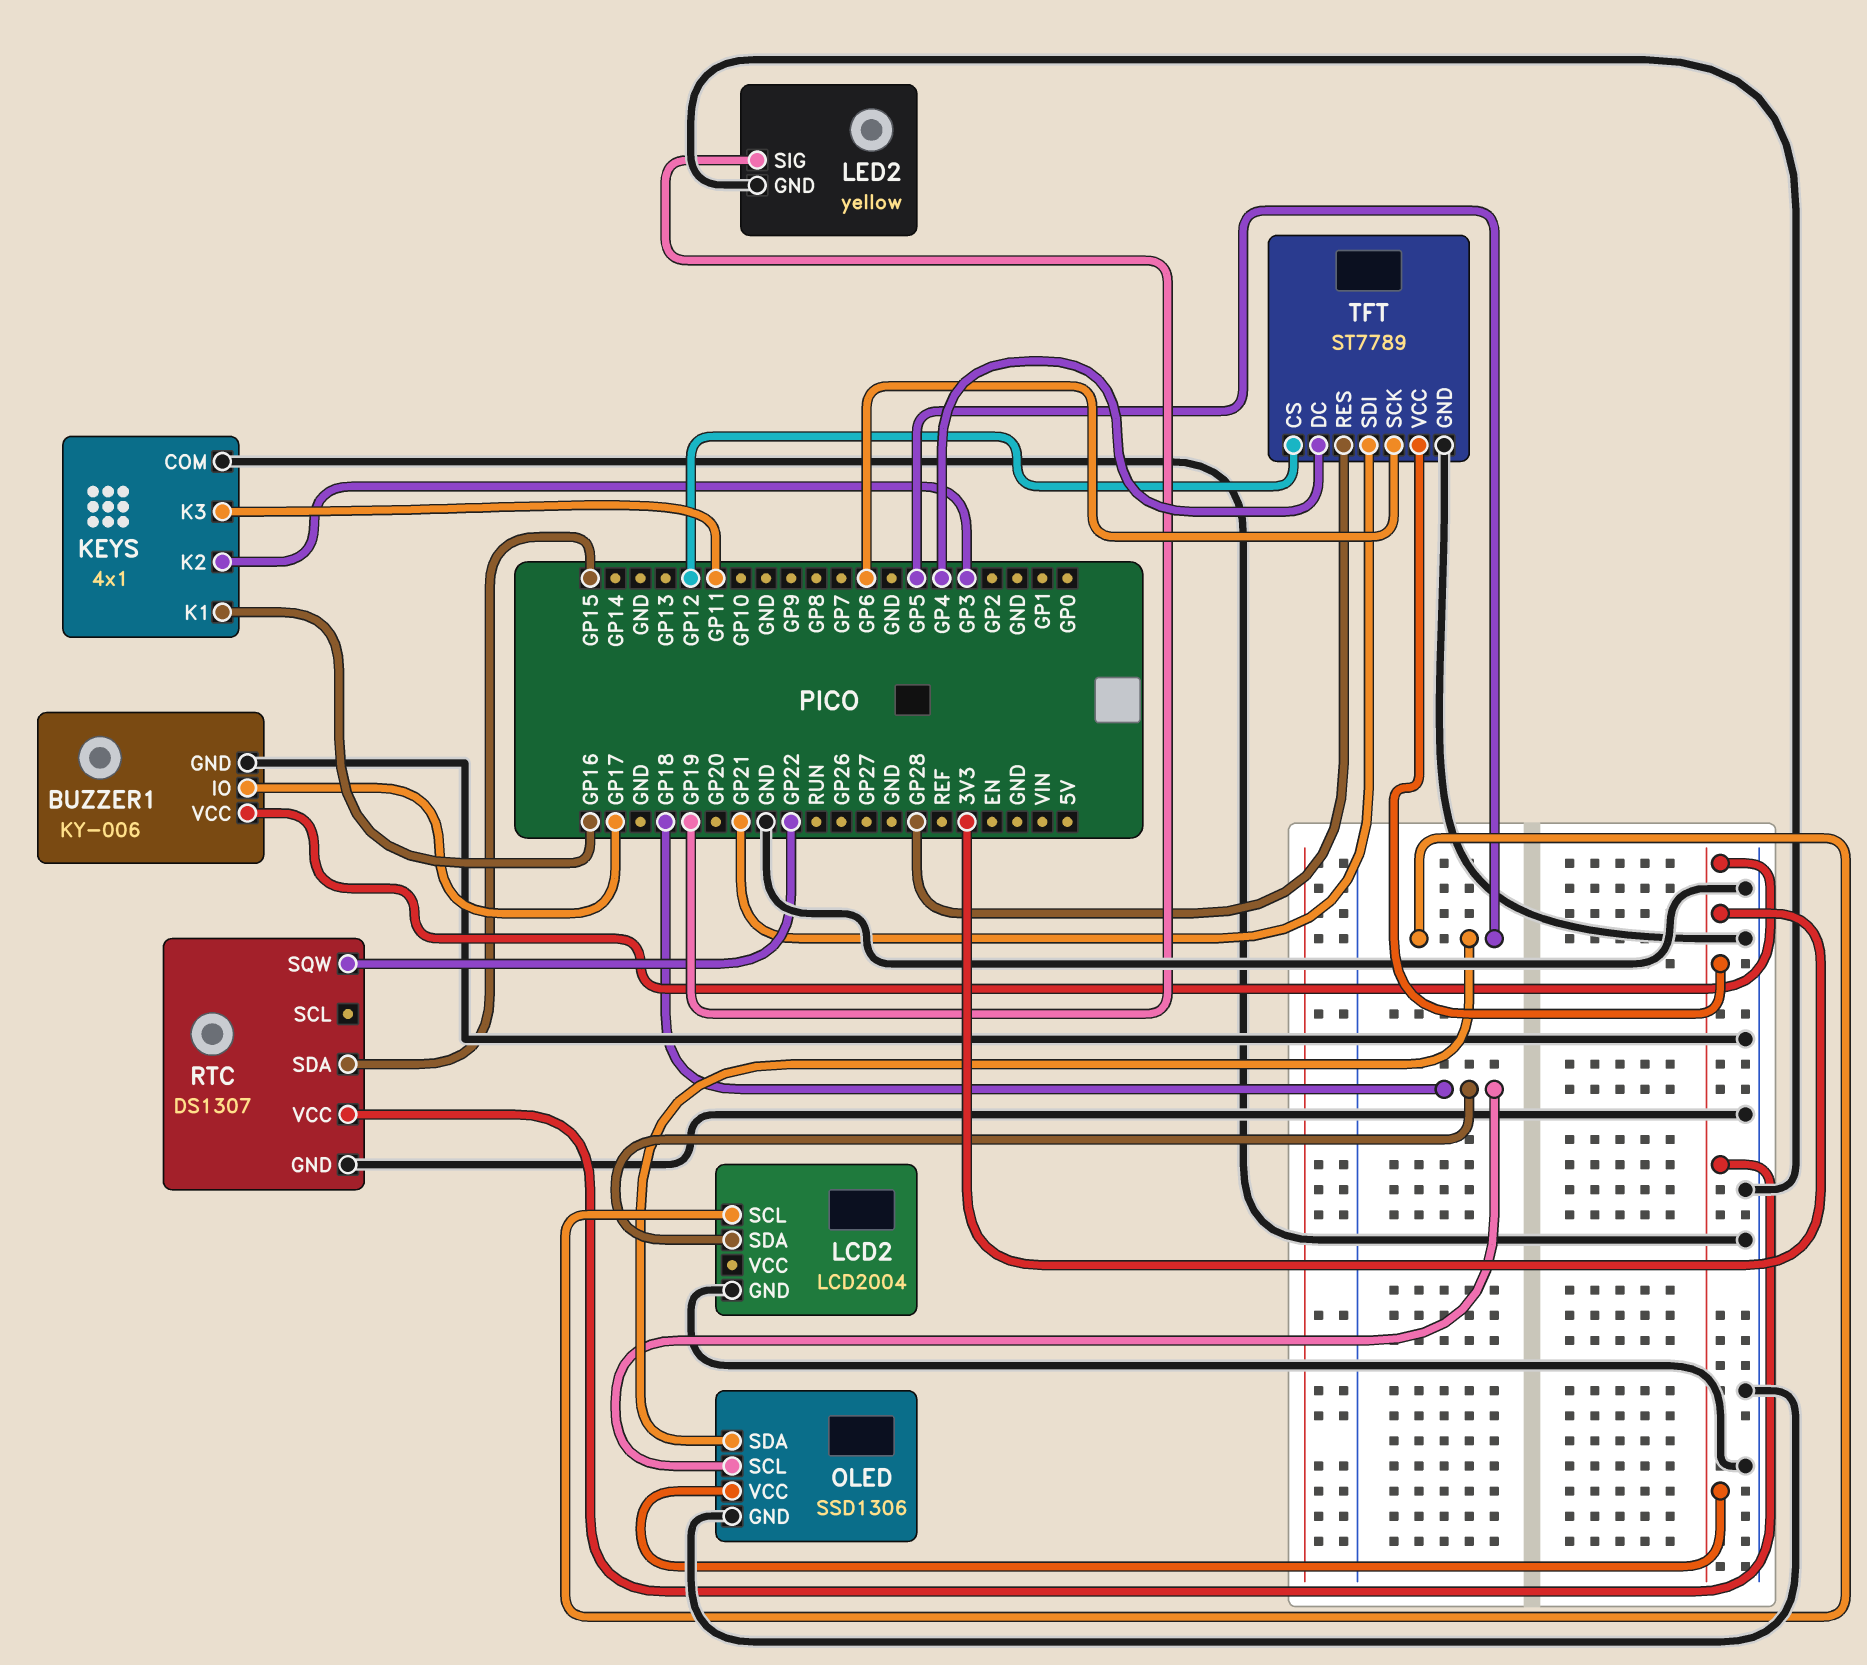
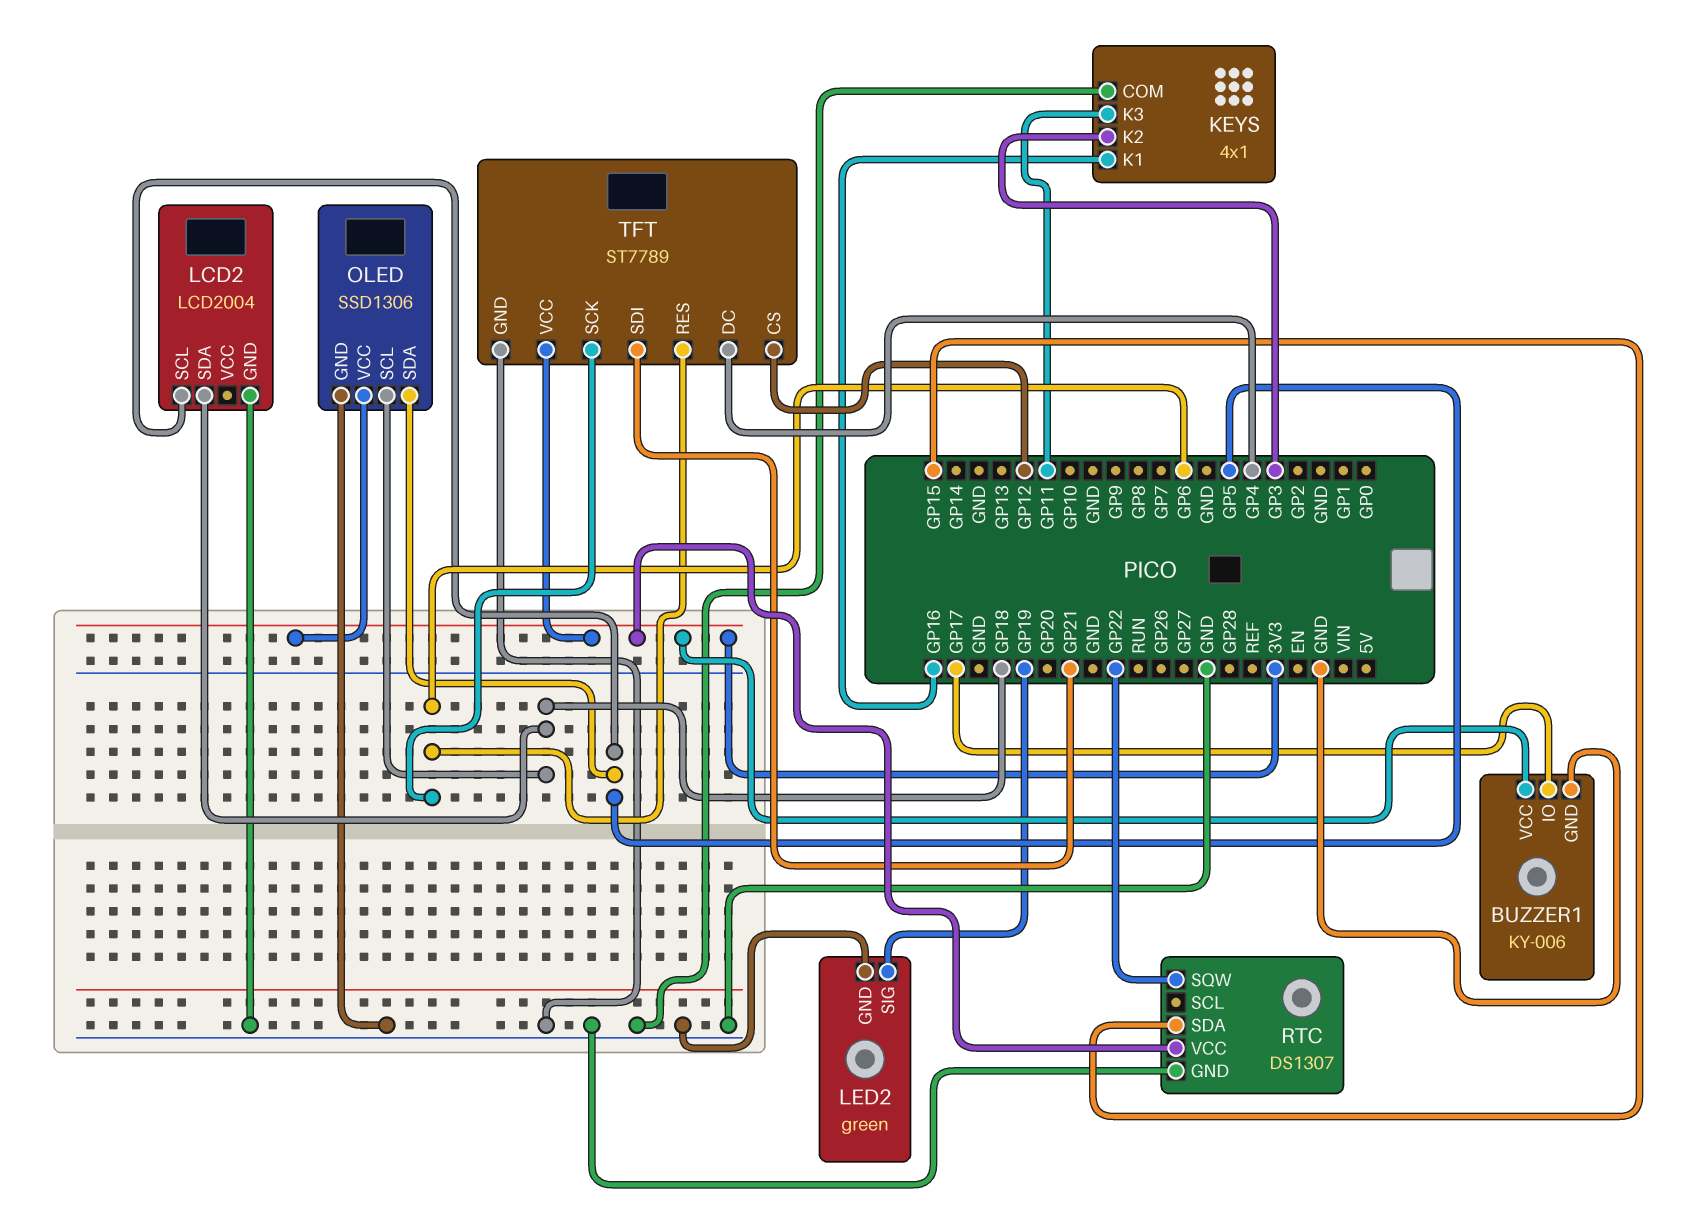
LED2: yellow -> green
TFT pin RES: GP28 -> GP6

